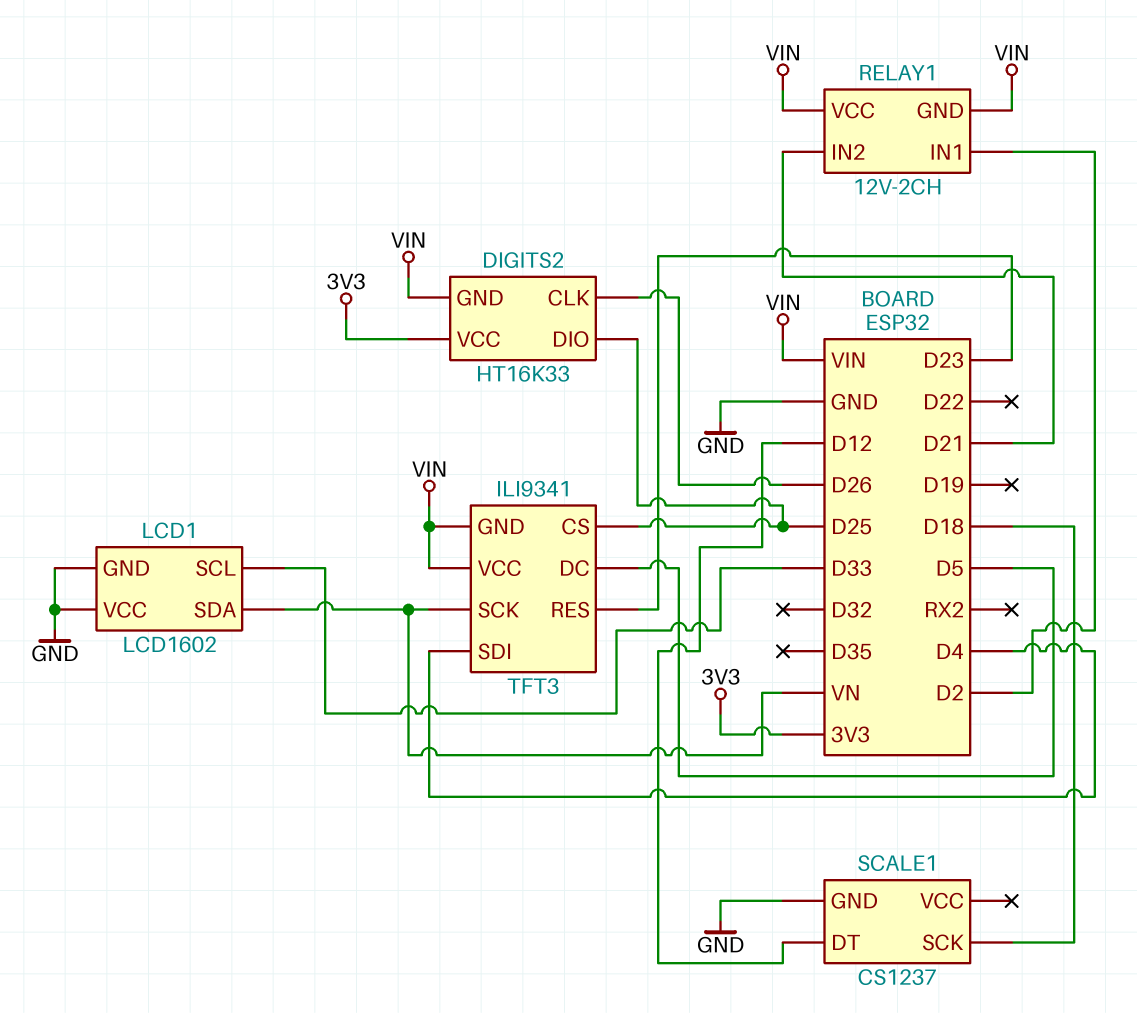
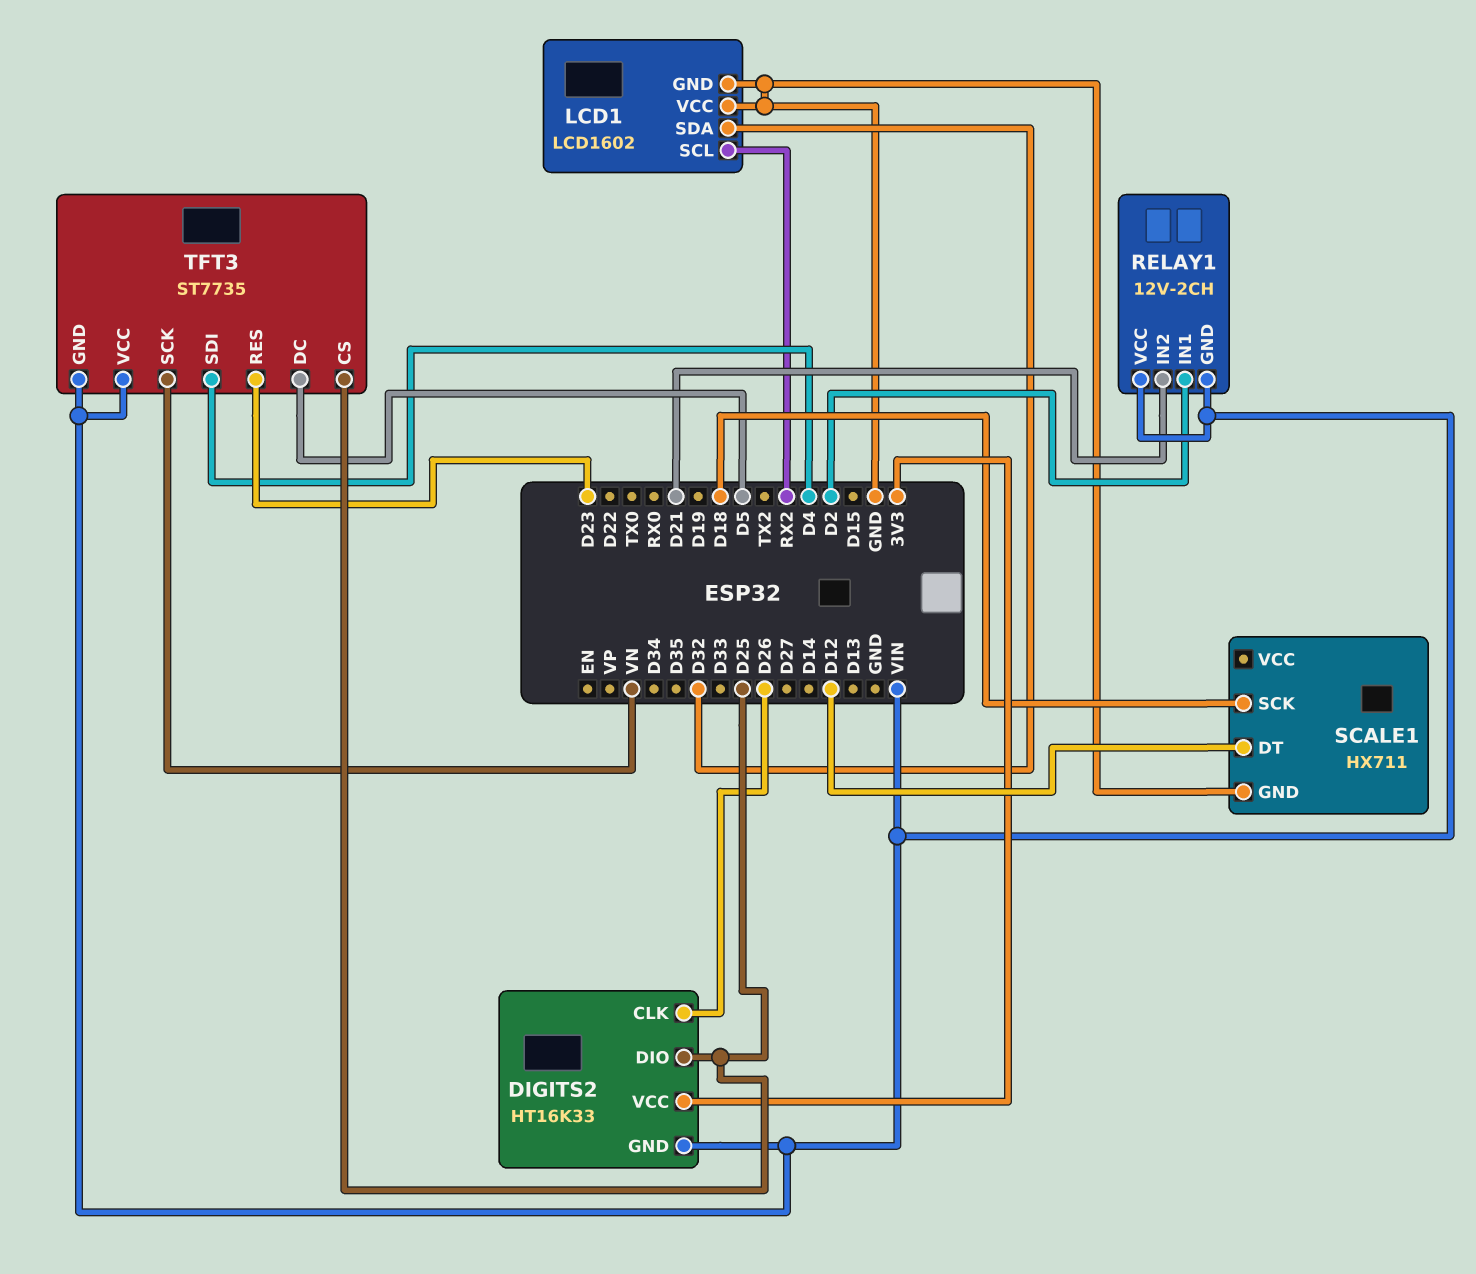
LCD1 pin SCL: D33 -> RX2
LCD1 pin SDA: VN -> D32
SCALE1: CS1237 -> HX711
TFT3: ILI9341 -> ST7735

